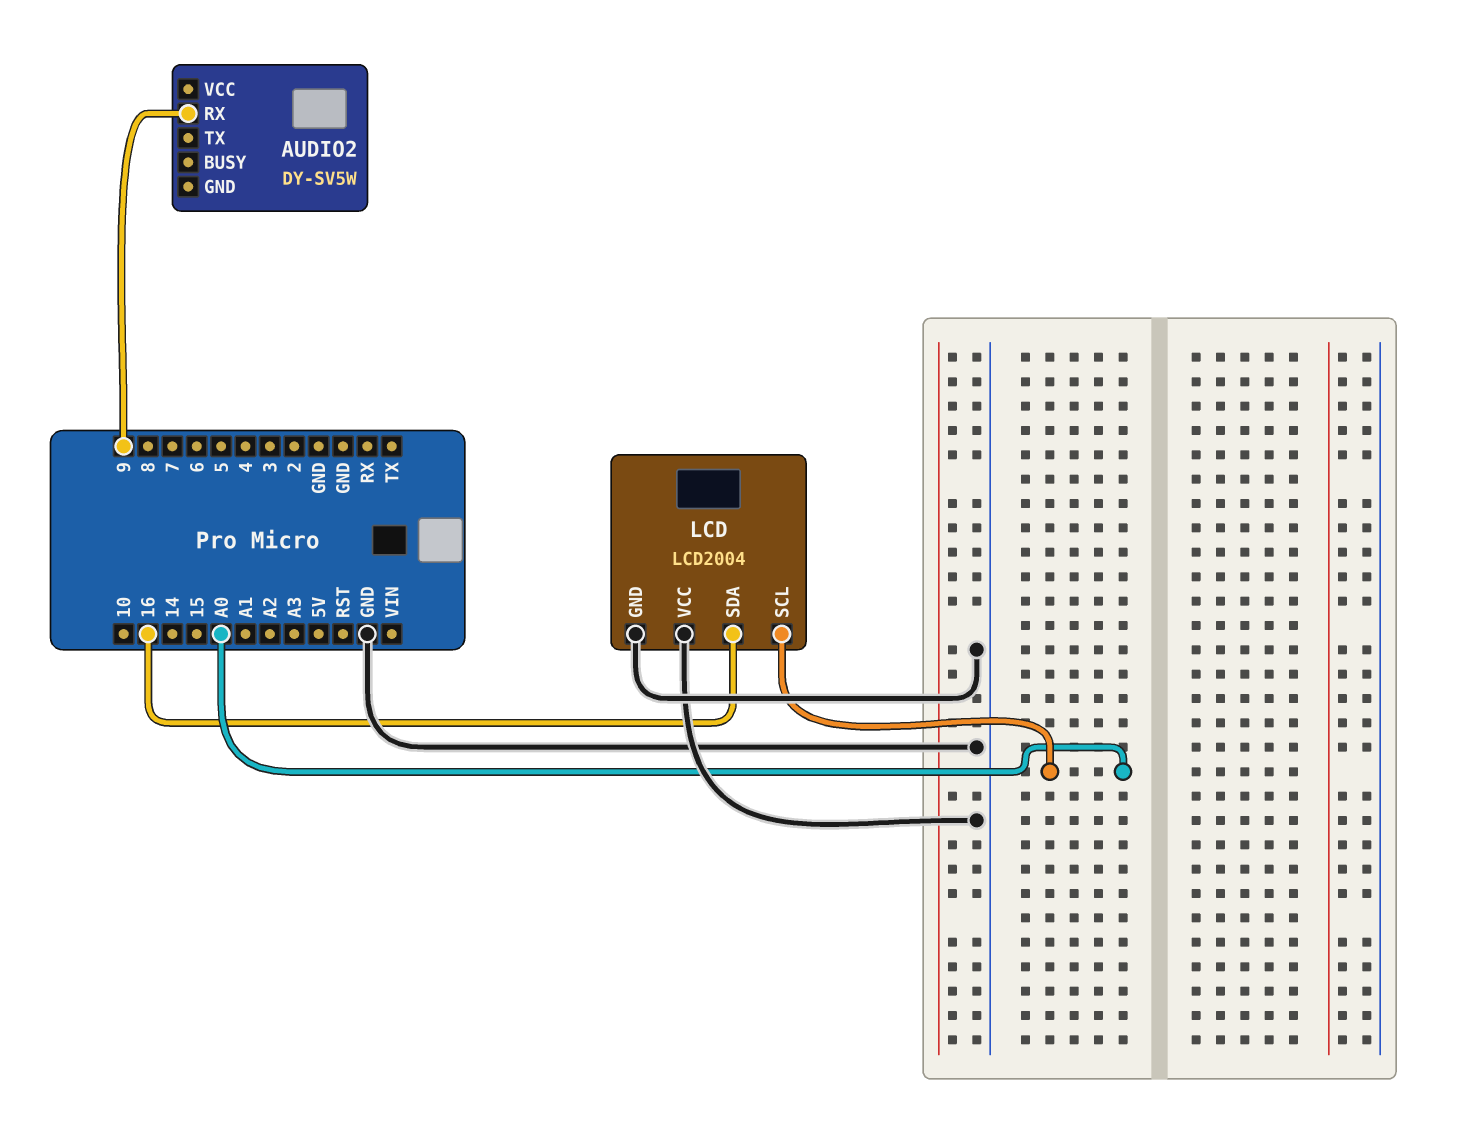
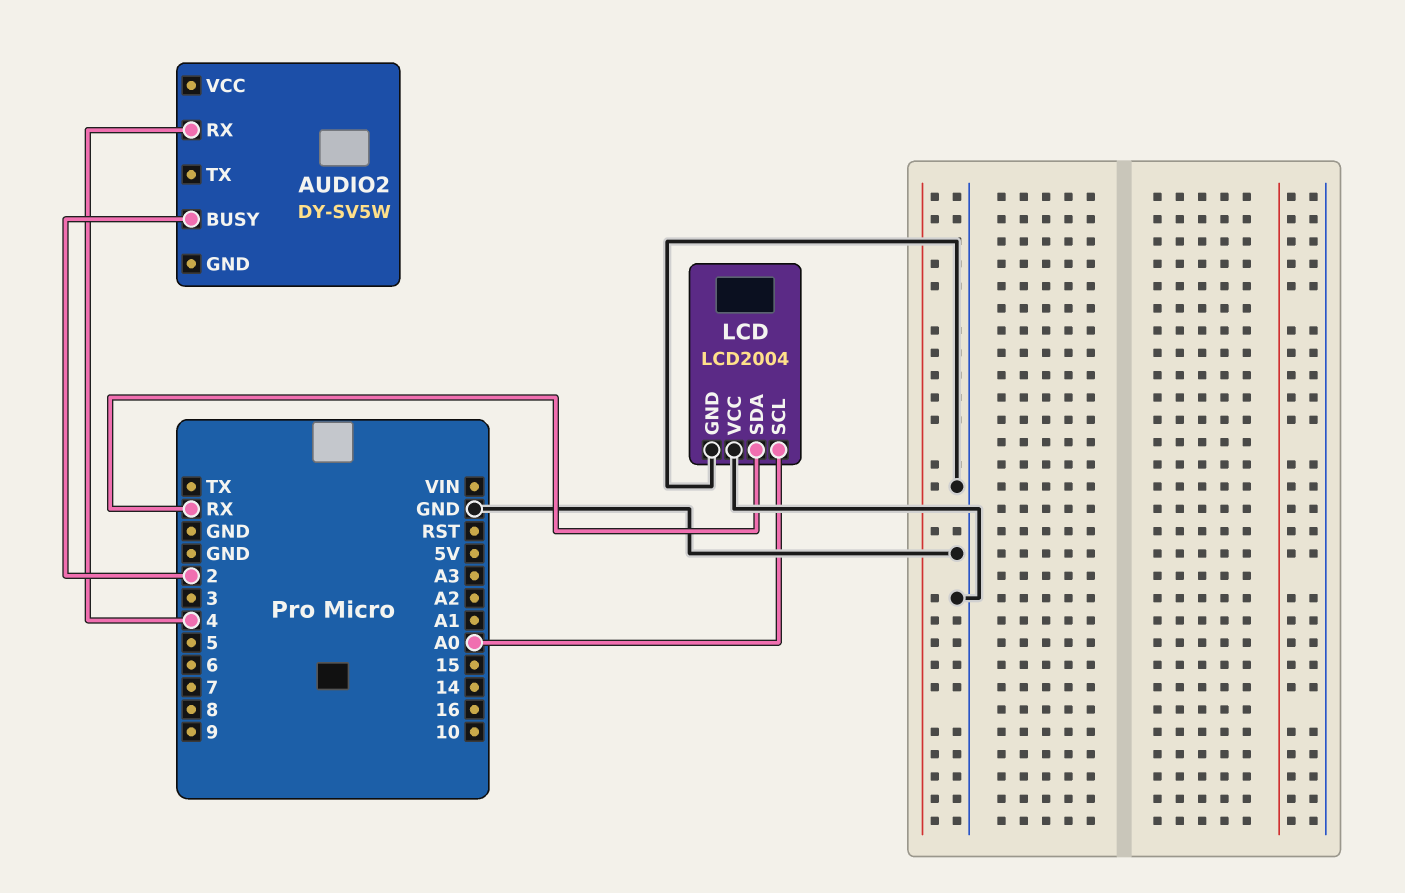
AUDIO2 pin BUSY: none -> 2
AUDIO2 pin RX: 9 -> 4
LCD pin SDA: 16 -> RX

